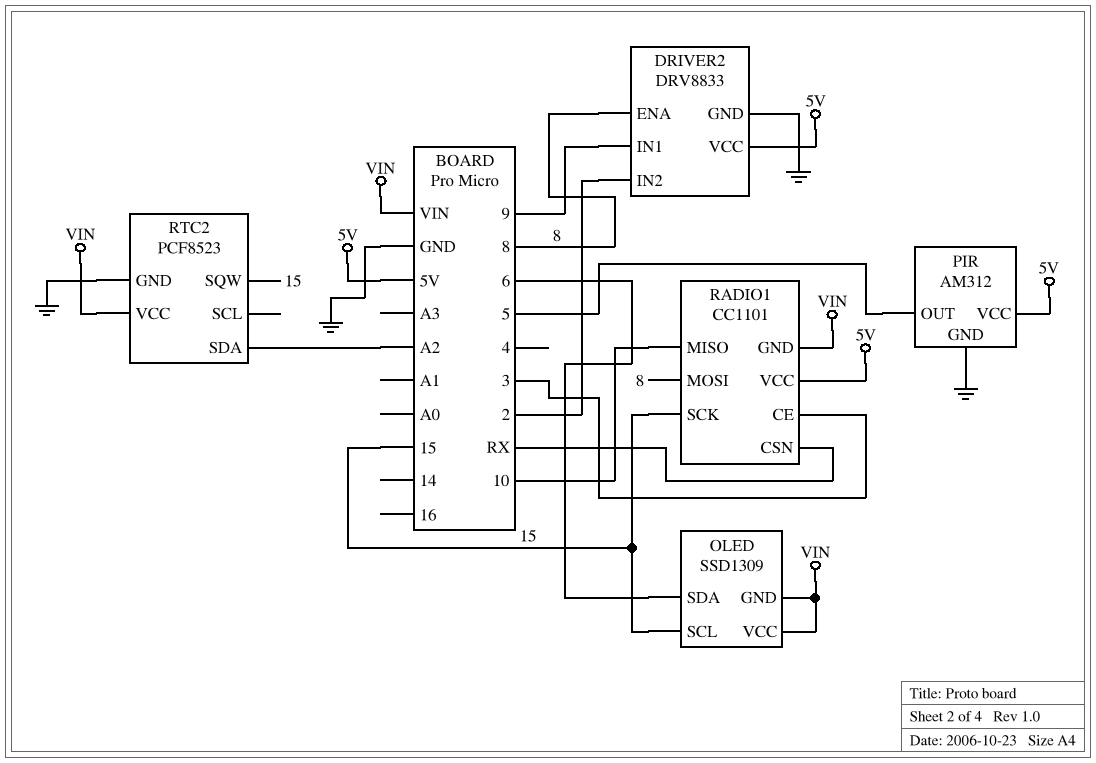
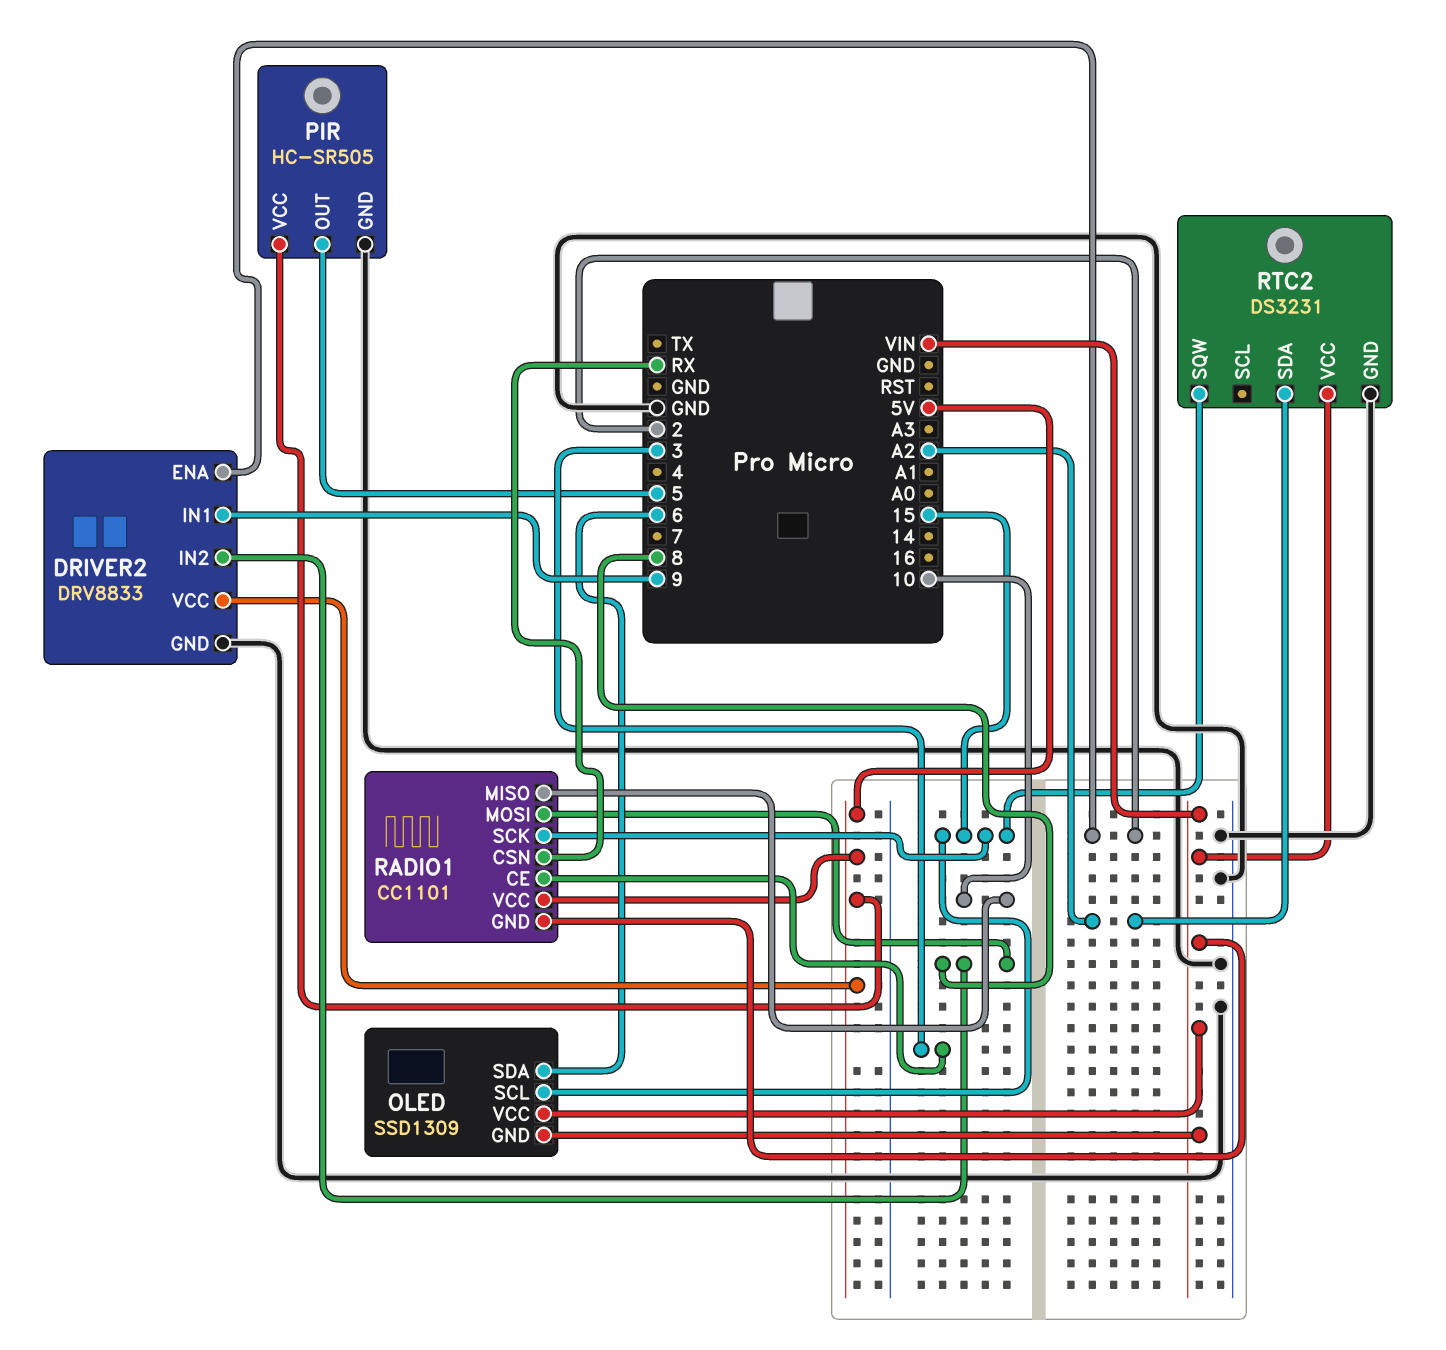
DRIVER2 pin ENA: 8 -> 2
DRIVER2 pin IN2: 2 -> 8
PIR: AM312 -> HC-SR505
RTC2: PCF8523 -> DS3231

